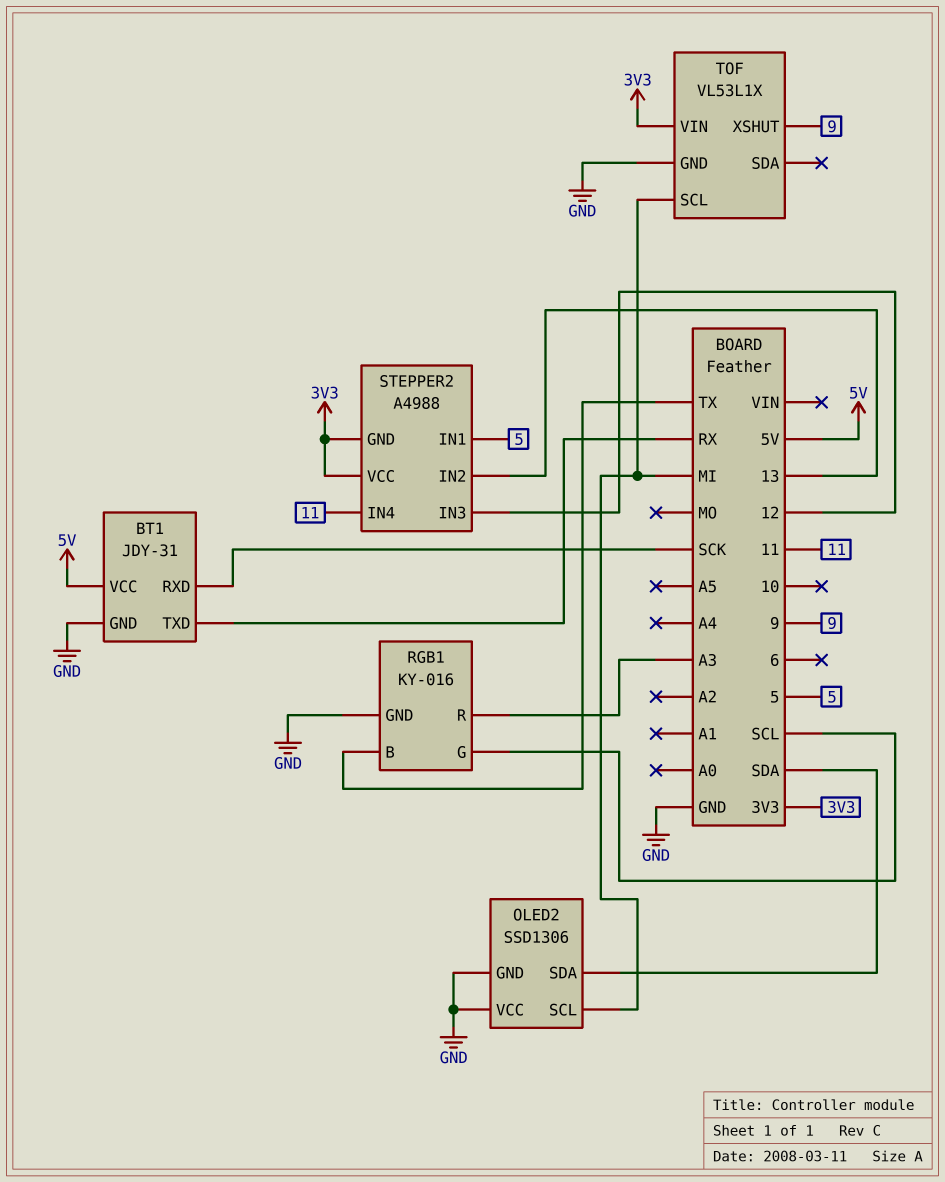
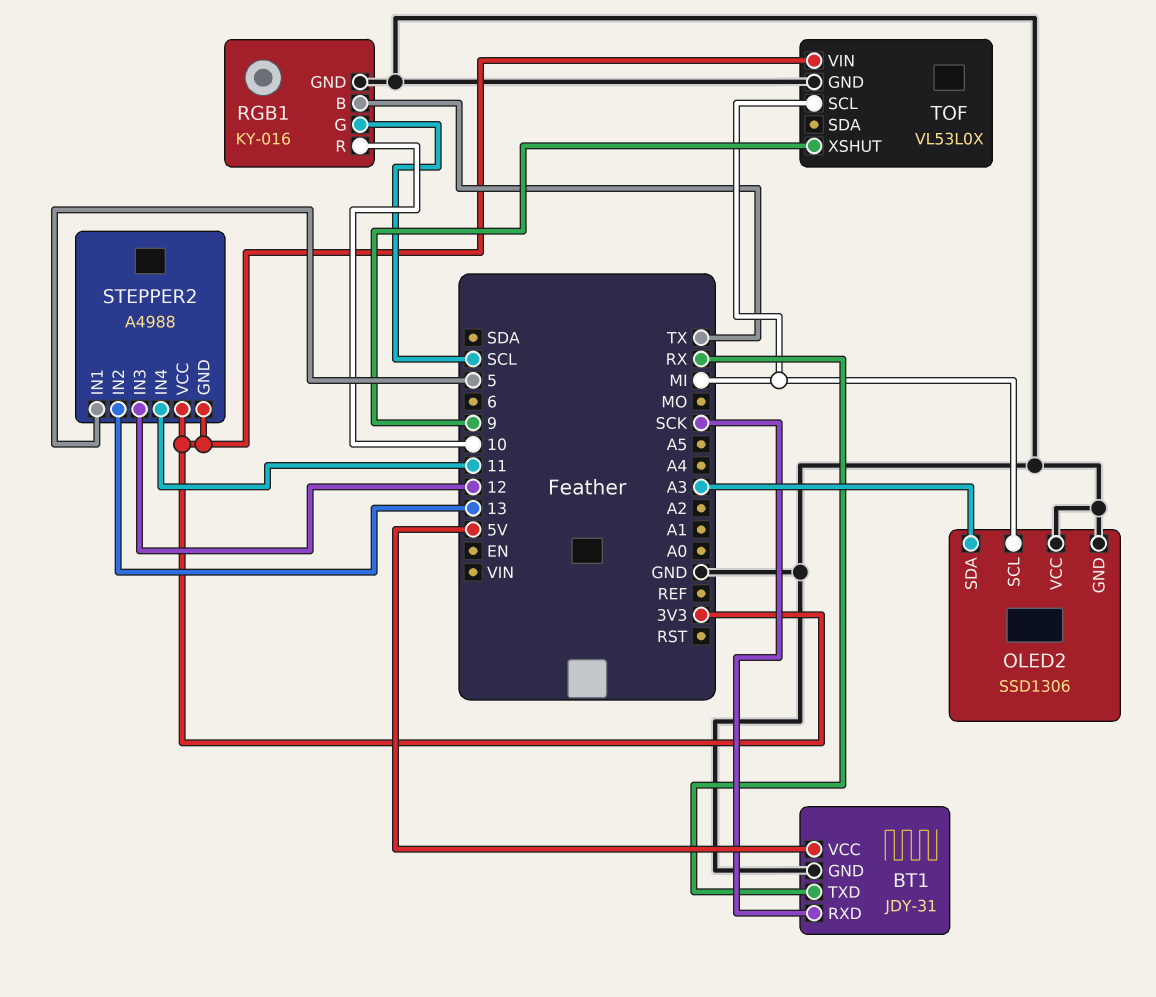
OLED2 pin SDA: SDA -> A3
RGB1 pin R: A3 -> 10
TOF: VL53L1X -> VL53L0X

